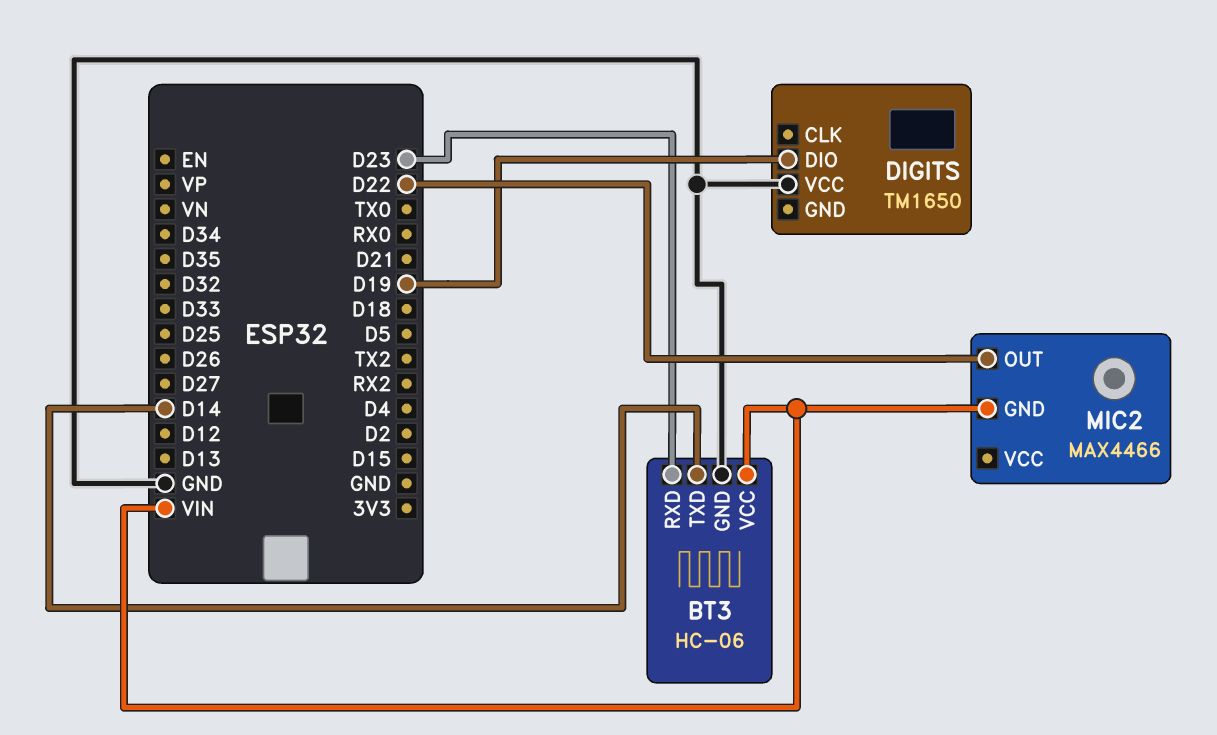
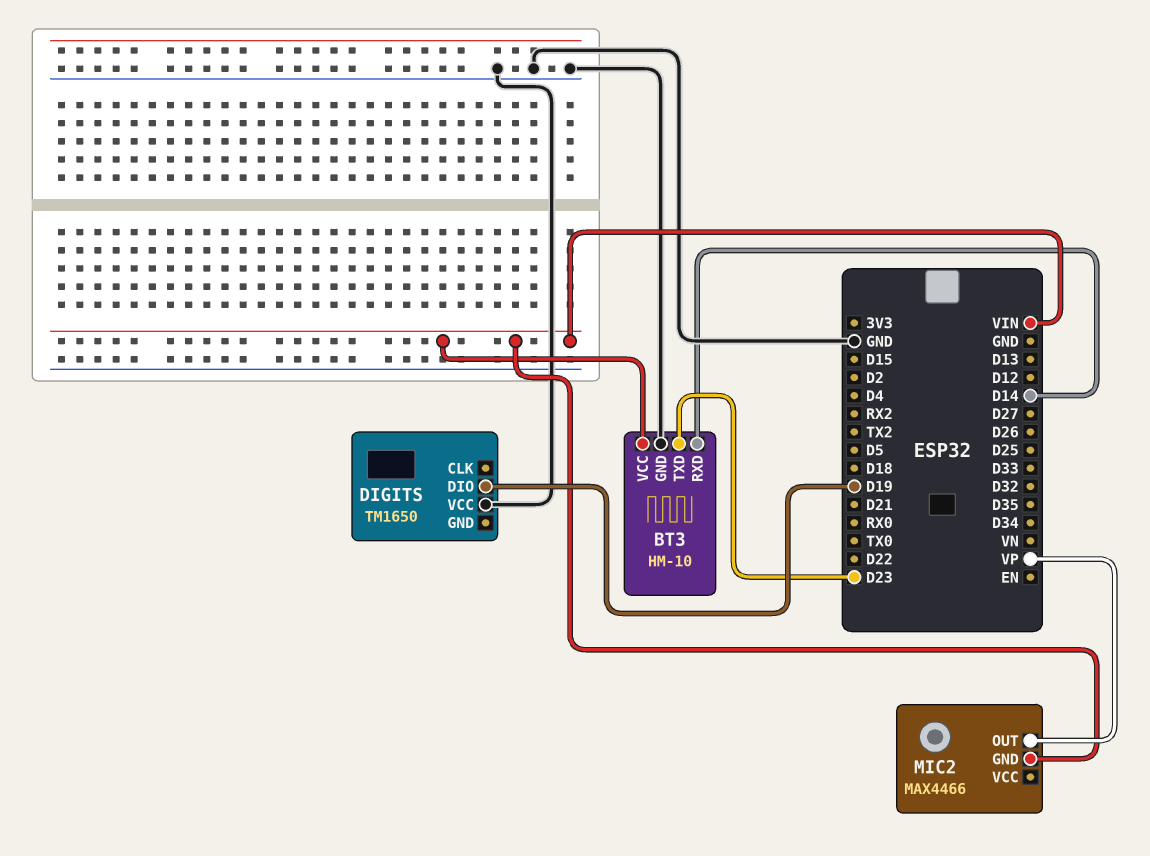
BT3: HC-06 -> HM-10
BT3 pin RXD: D23 -> D14
BT3 pin TXD: D14 -> D23
MIC2 pin OUT: D22 -> VP

